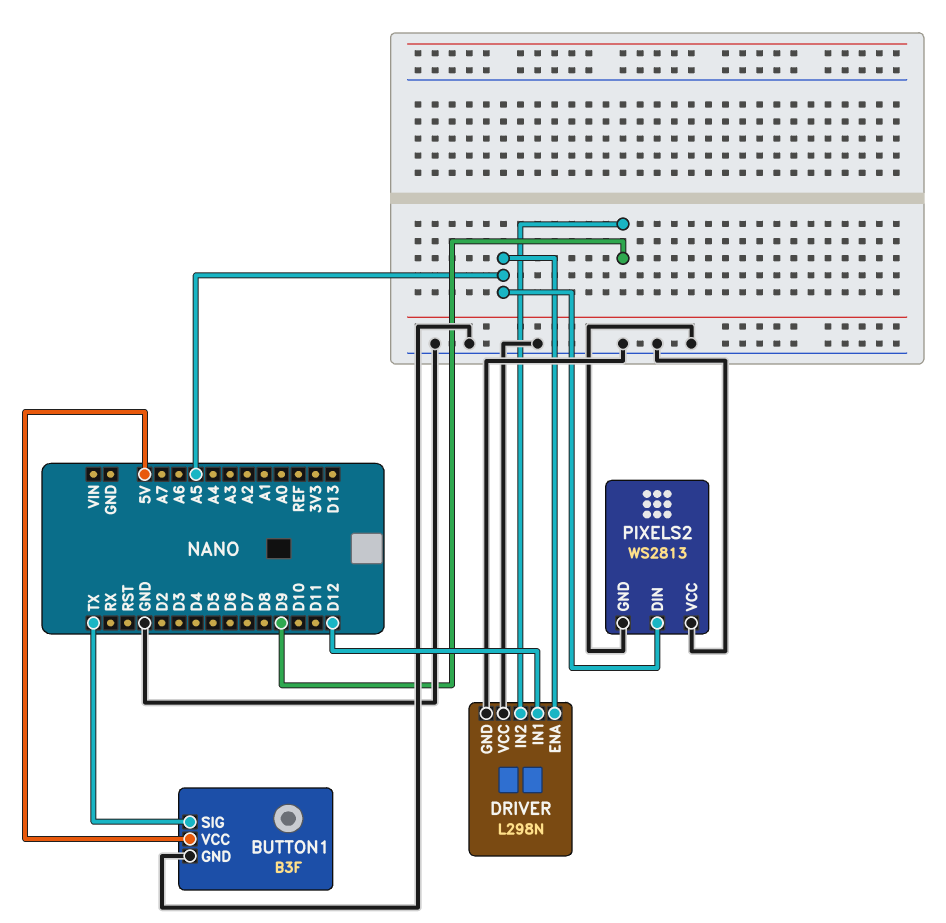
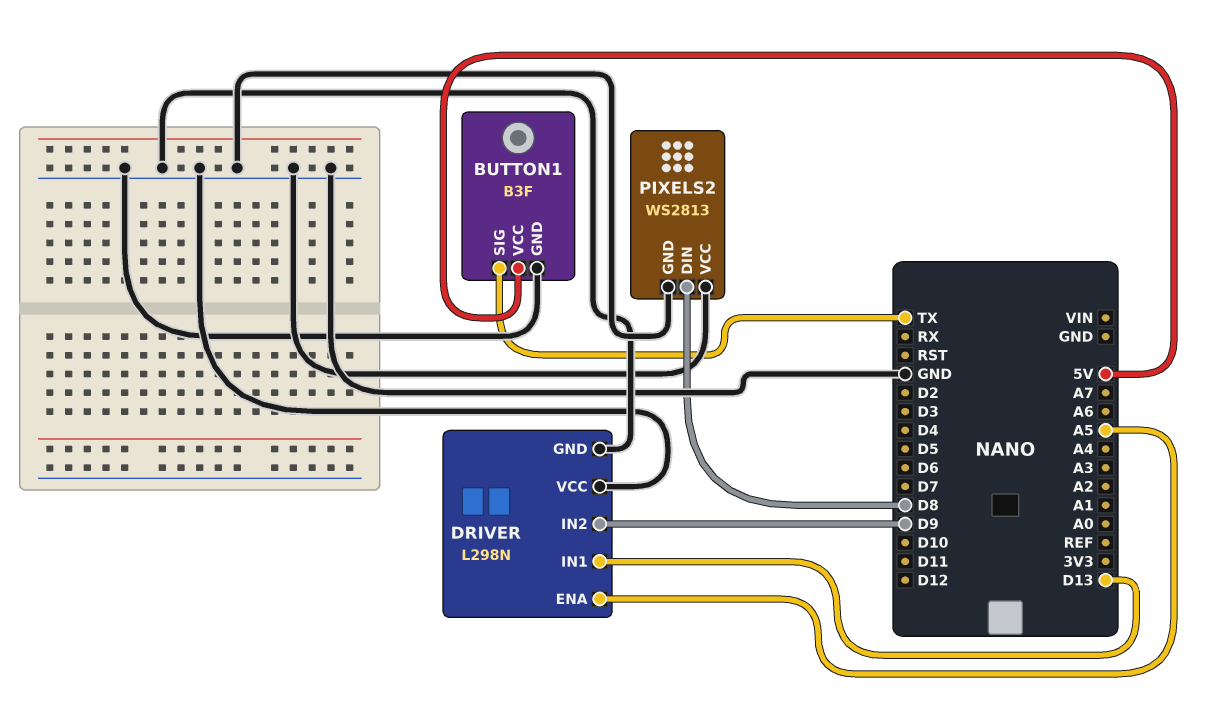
DRIVER pin IN1: D12 -> D13
PIXELS2 pin DIN: A5 -> D8

